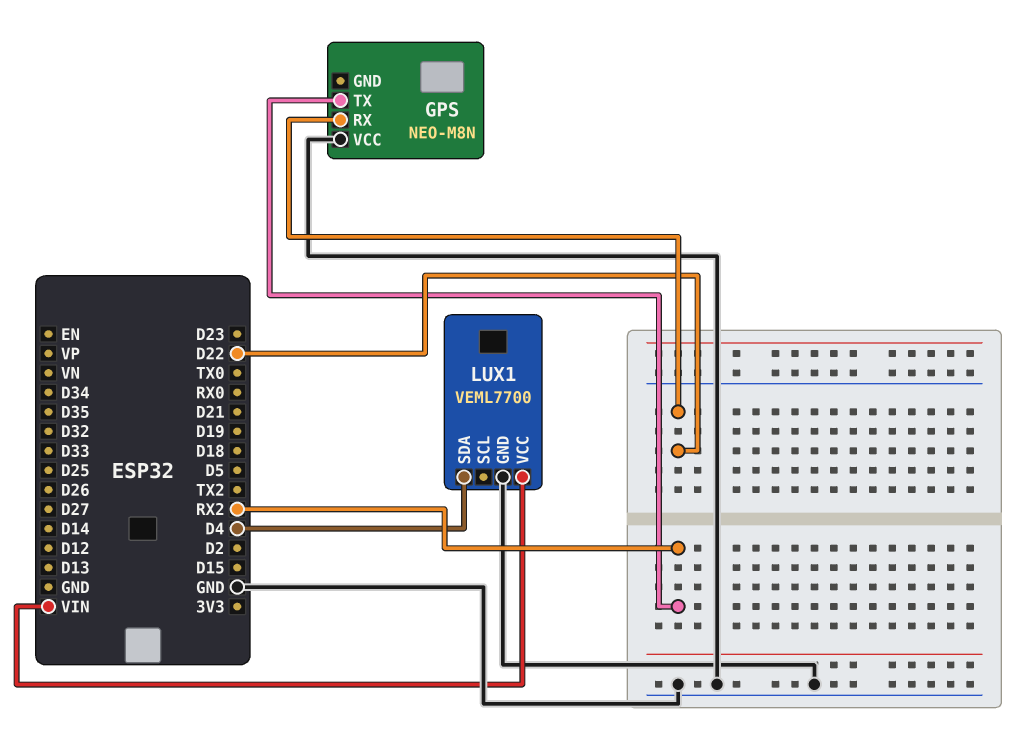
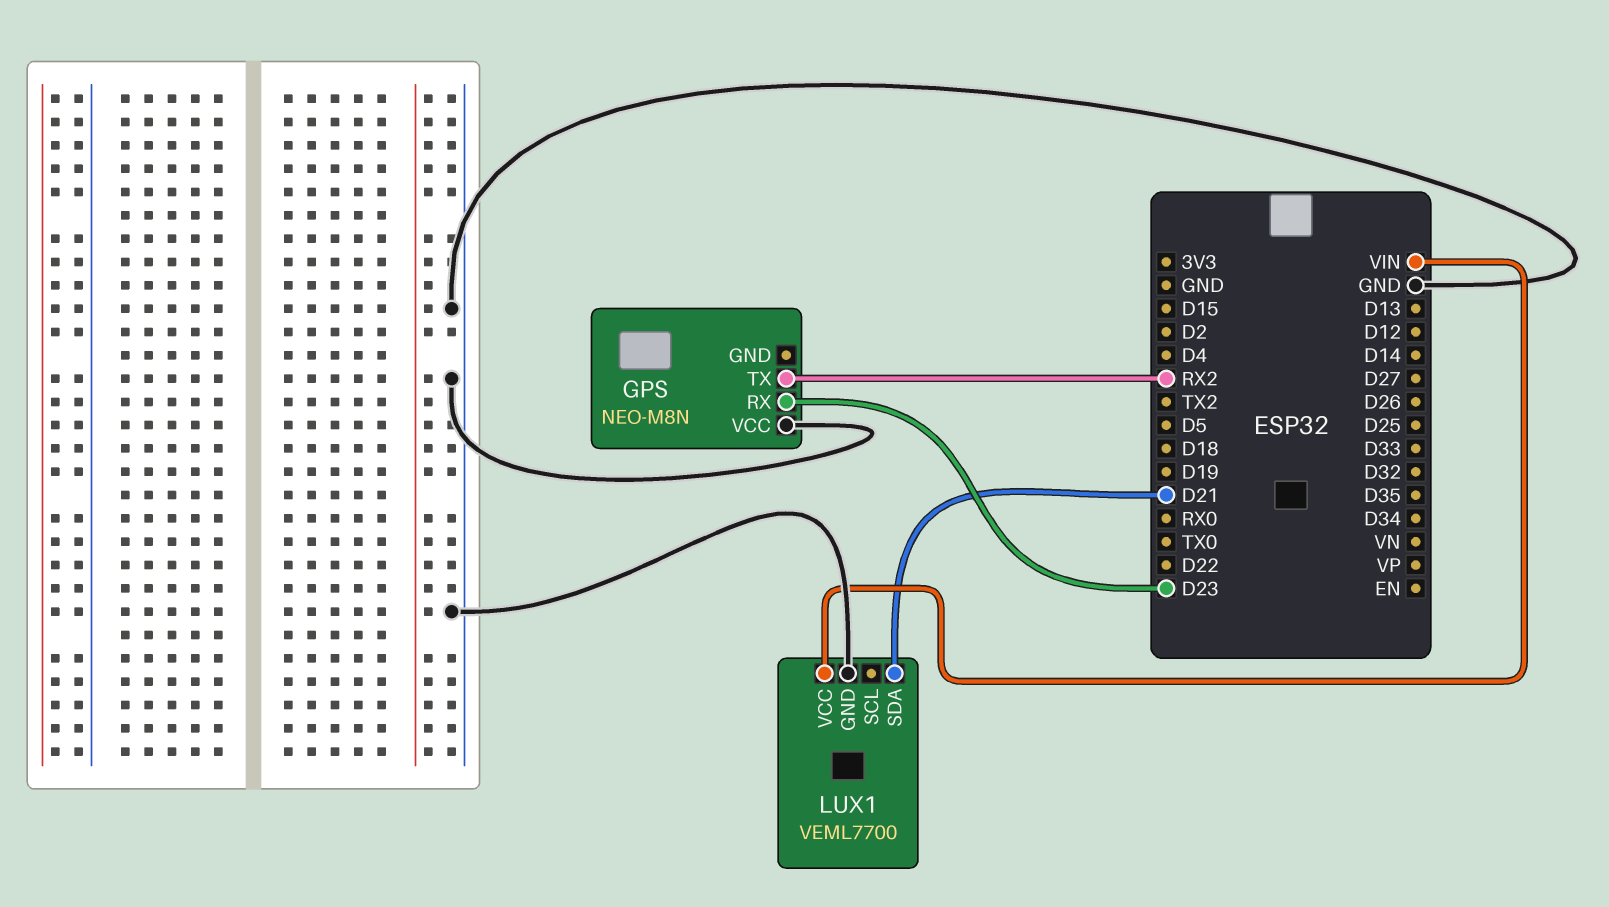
GPS pin RX: D22 -> D23
LUX1 pin SDA: D4 -> D21

